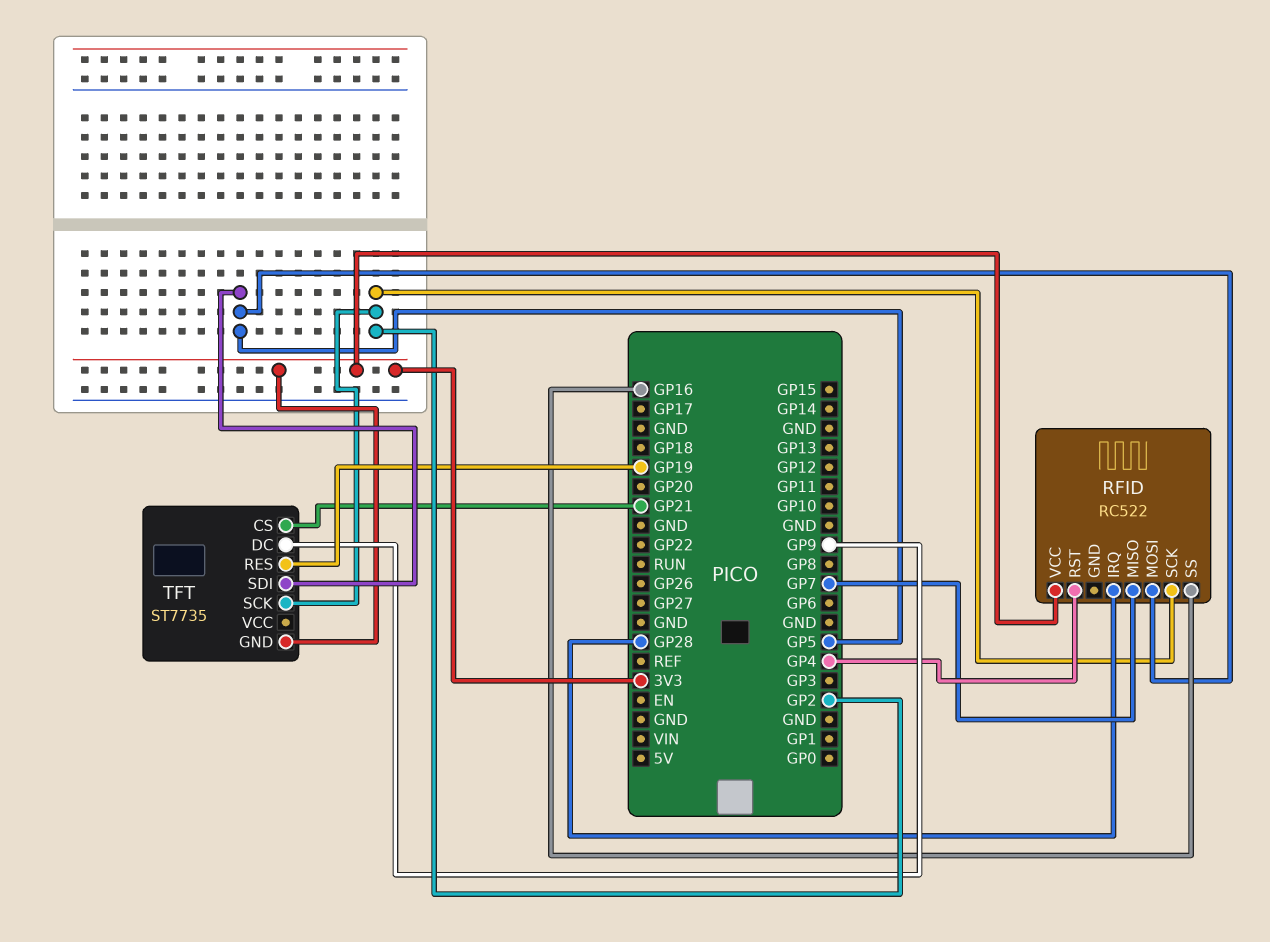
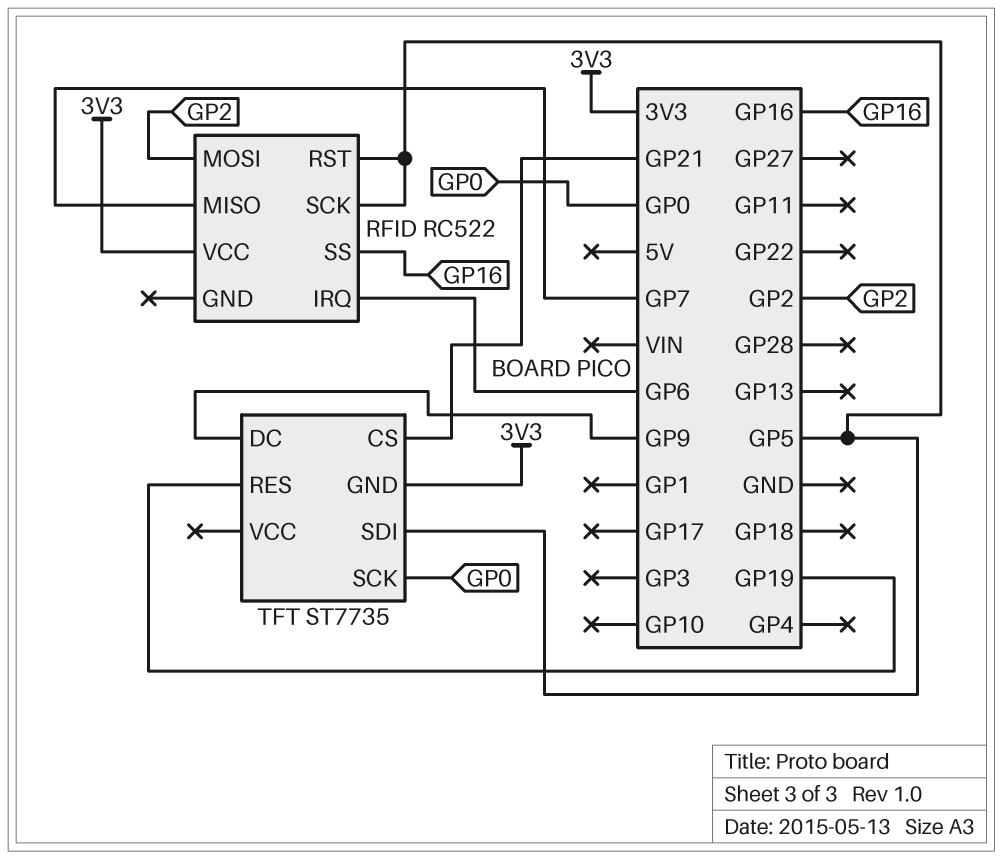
RFID pin IRQ: GP28 -> GP6
RFID pin MOSI: GP5 -> GP2
RFID pin RST: GP4 -> GP5
RFID pin SCK: GP2 -> GP5
TFT pin SCK: GP2 -> GP0

